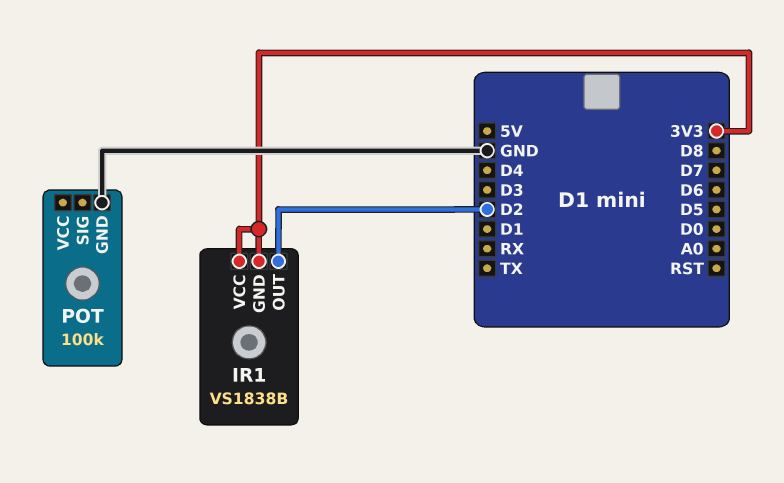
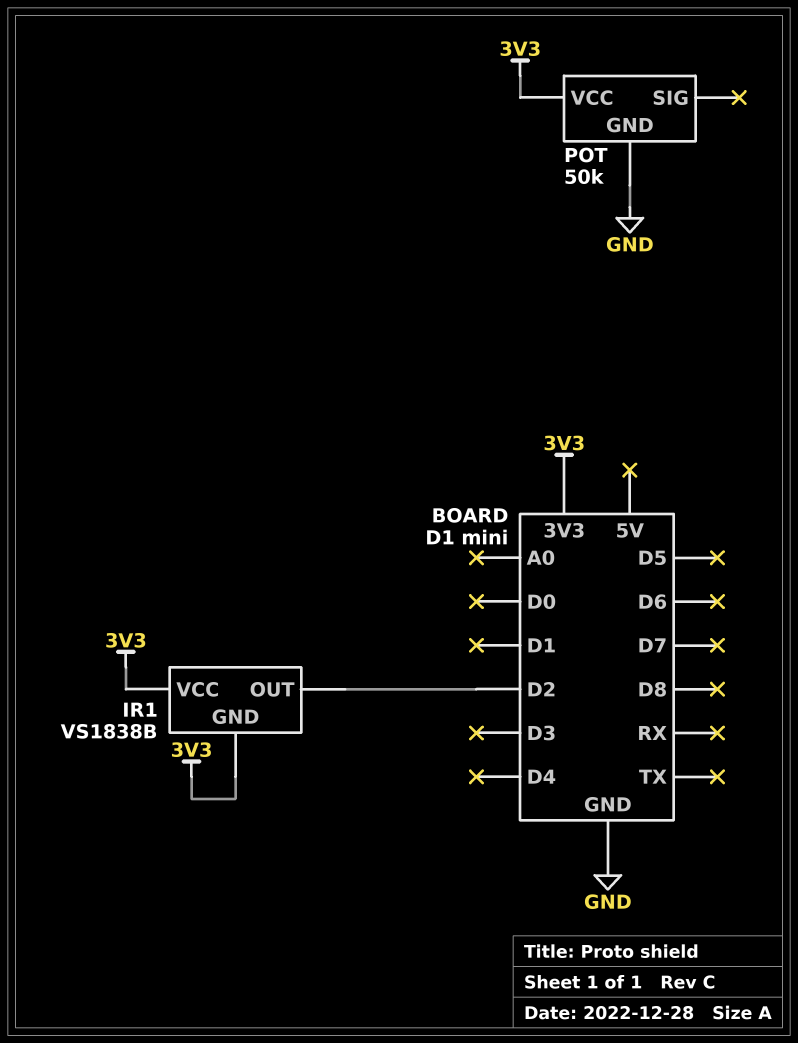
POT: 100k -> 50k
POT pin VCC: none -> 3V3

